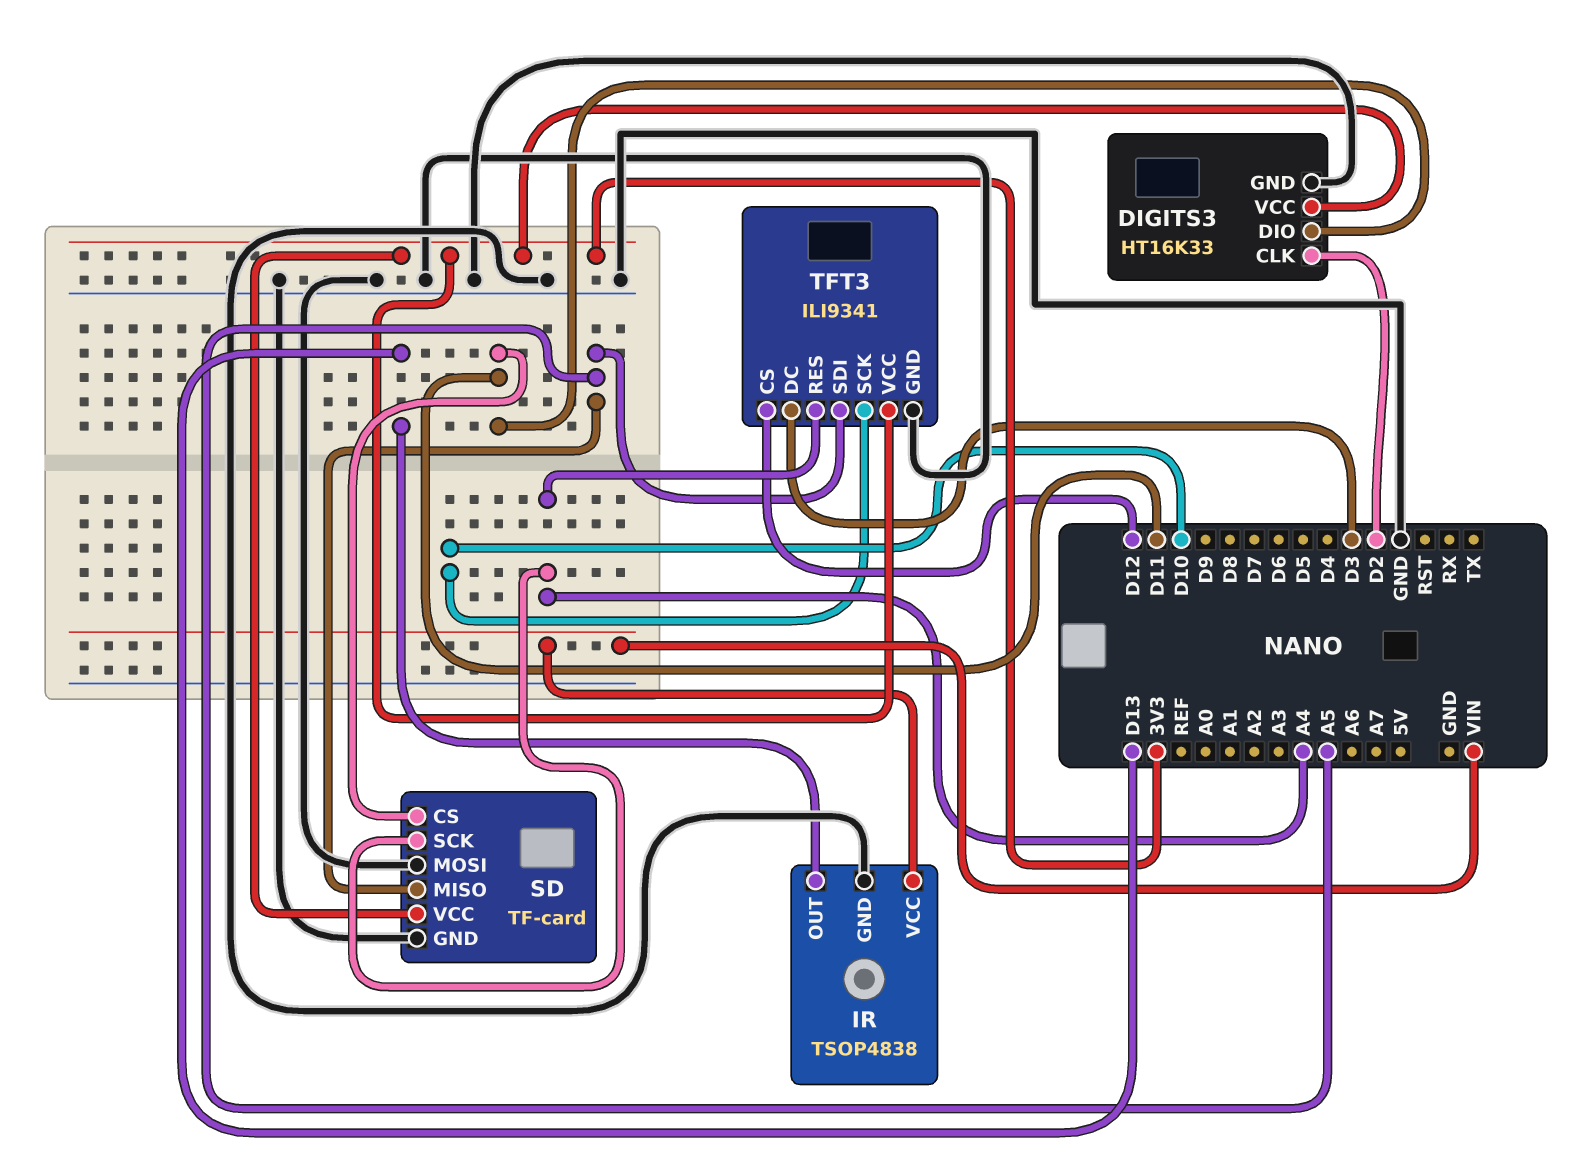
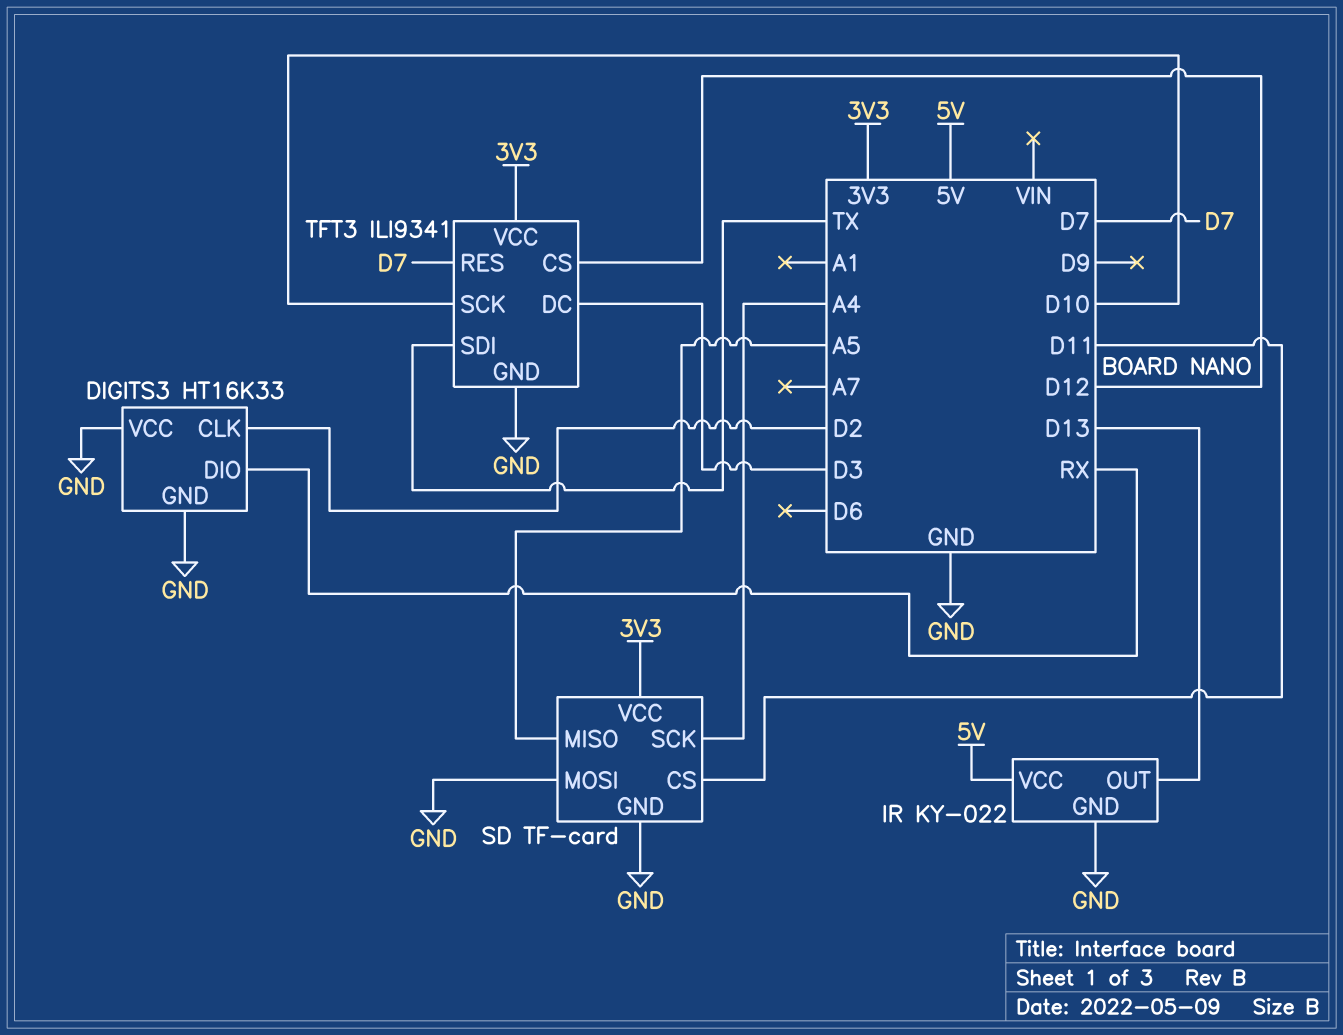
DIGITS3 pin DIO: D11 -> RX
DIGITS3 pin VCC: 3V3 -> GND
IR: TSOP4838 -> KY-022
IR pin VCC: VIN -> 5V
TFT3 pin RES: A4 -> D7
TFT3 pin SDI: A5 -> TX

